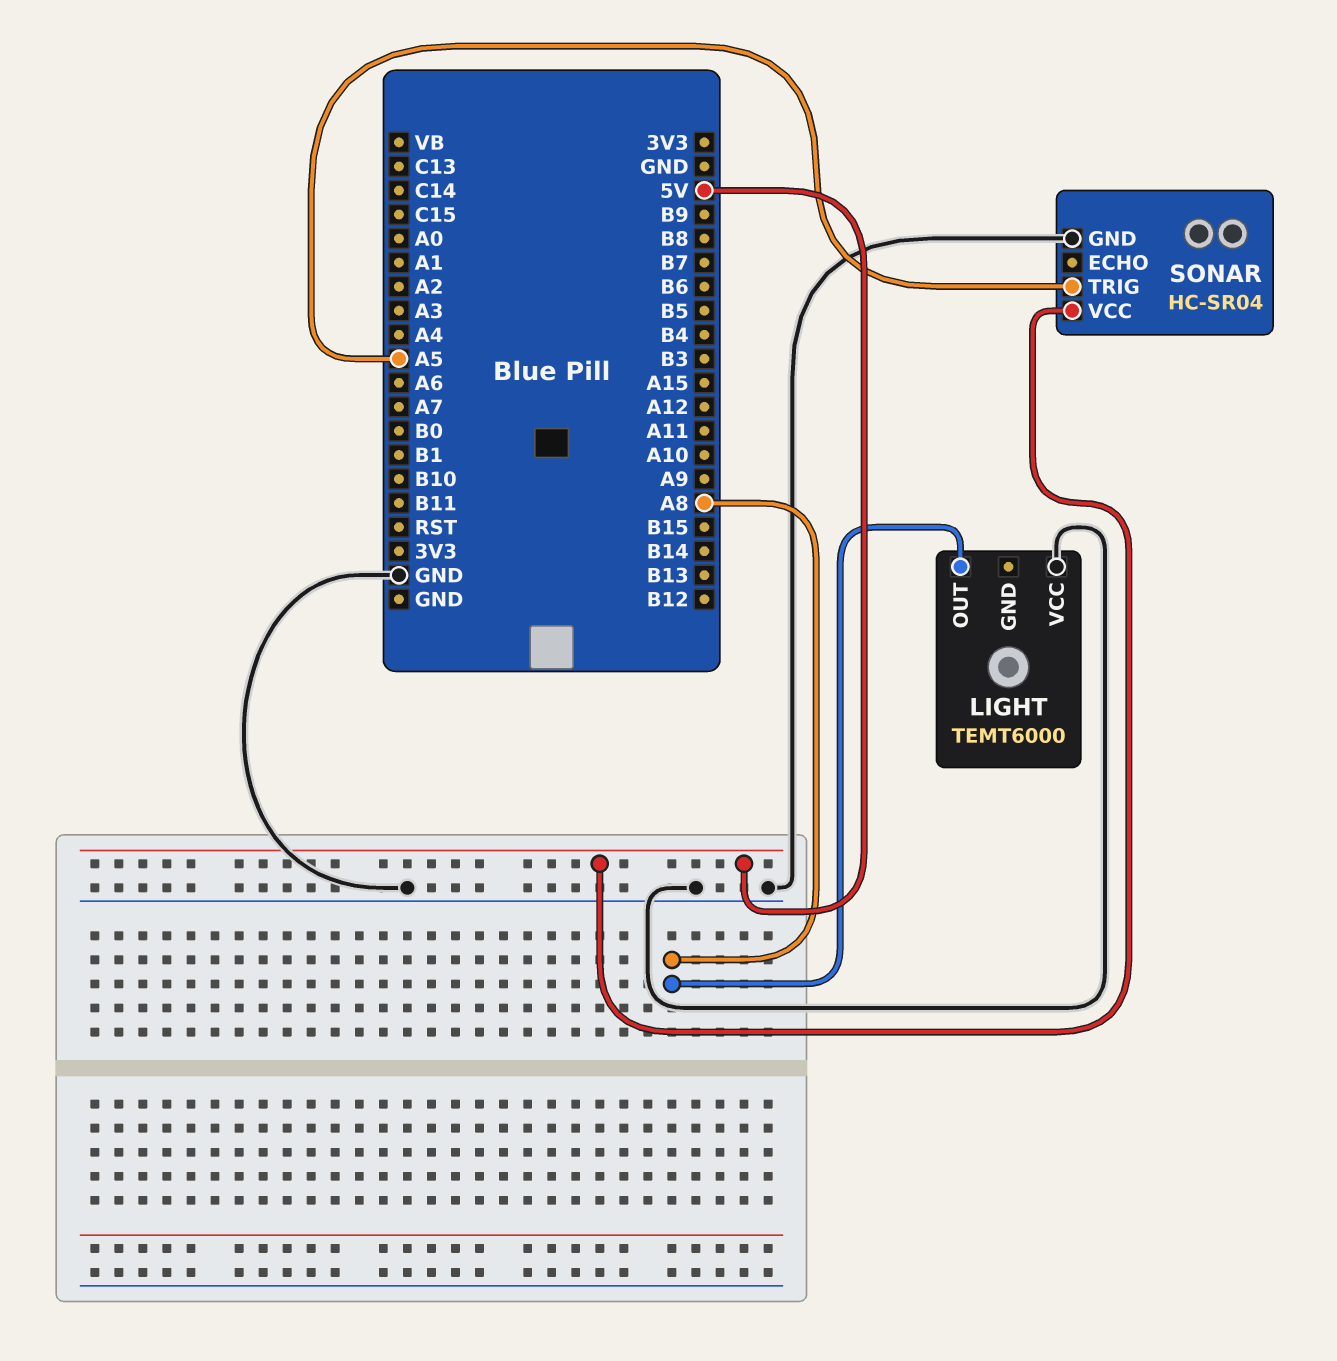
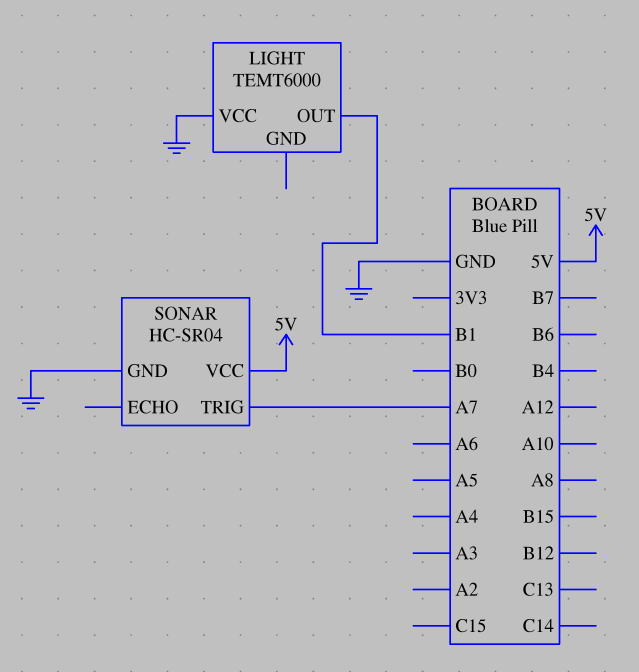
LIGHT pin OUT: A8 -> B1
SONAR pin TRIG: A5 -> A7

